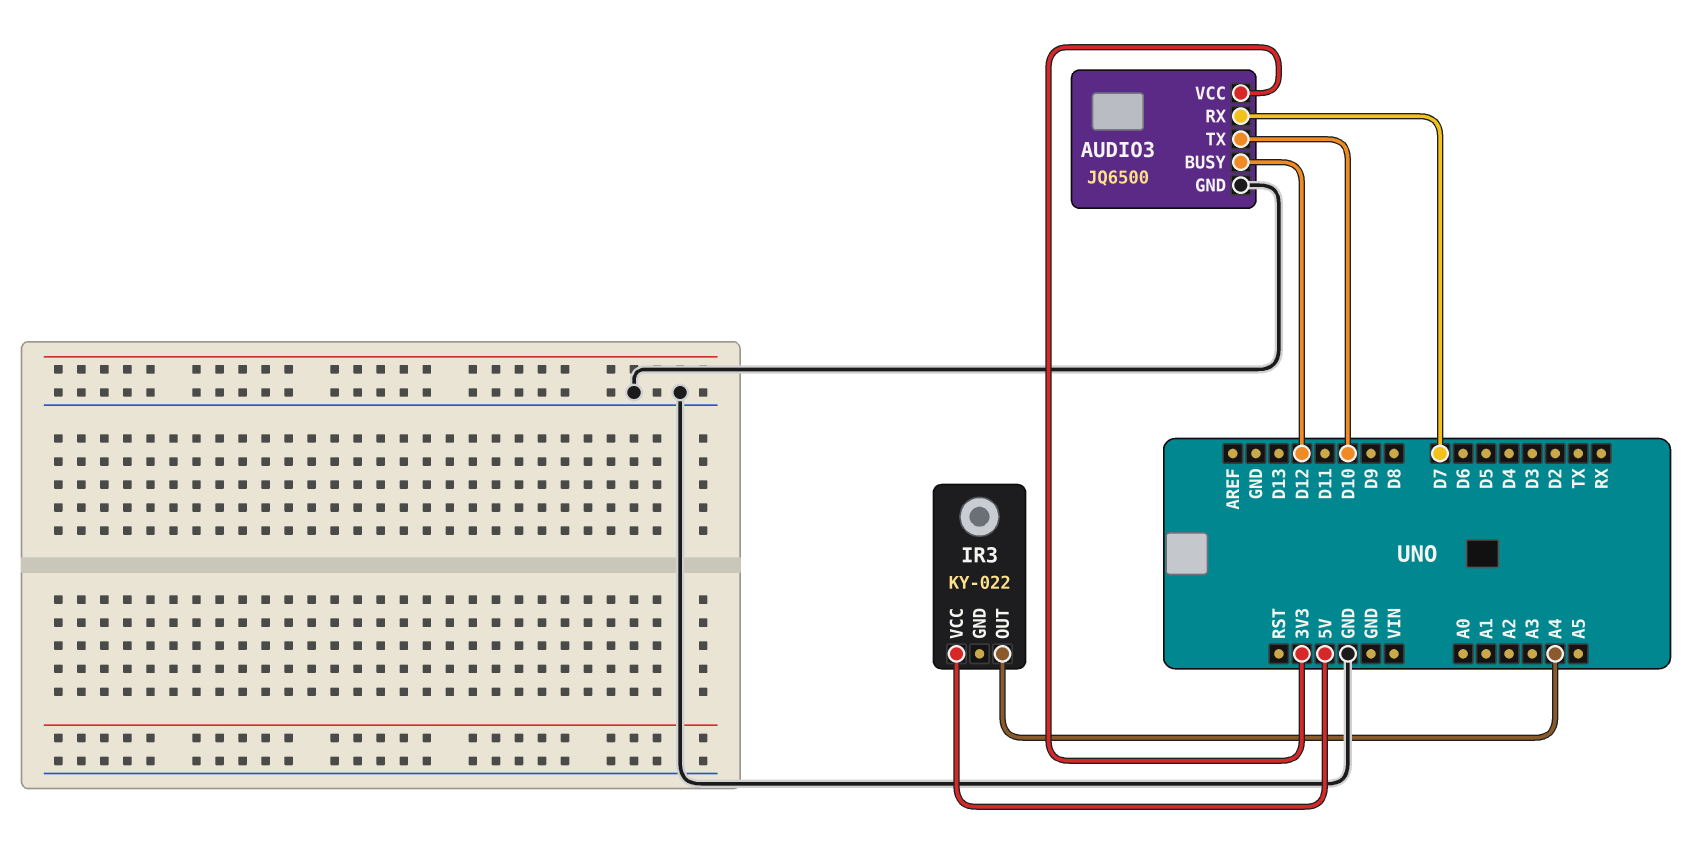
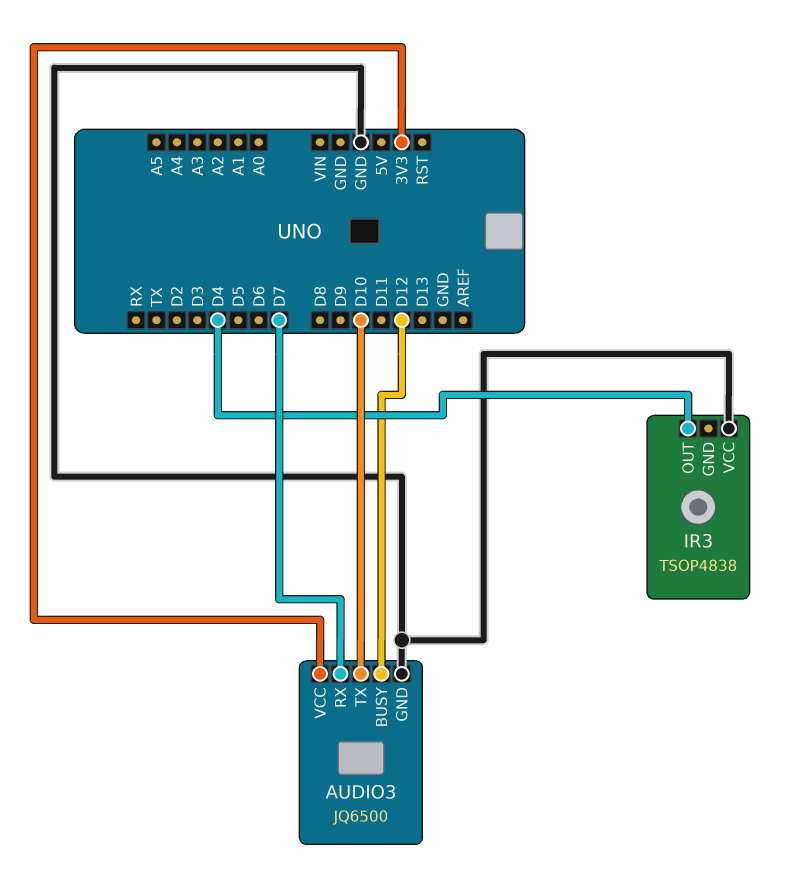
IR3: KY-022 -> TSOP4838
IR3 pin OUT: A4 -> D4
IR3 pin VCC: 5V -> GND

